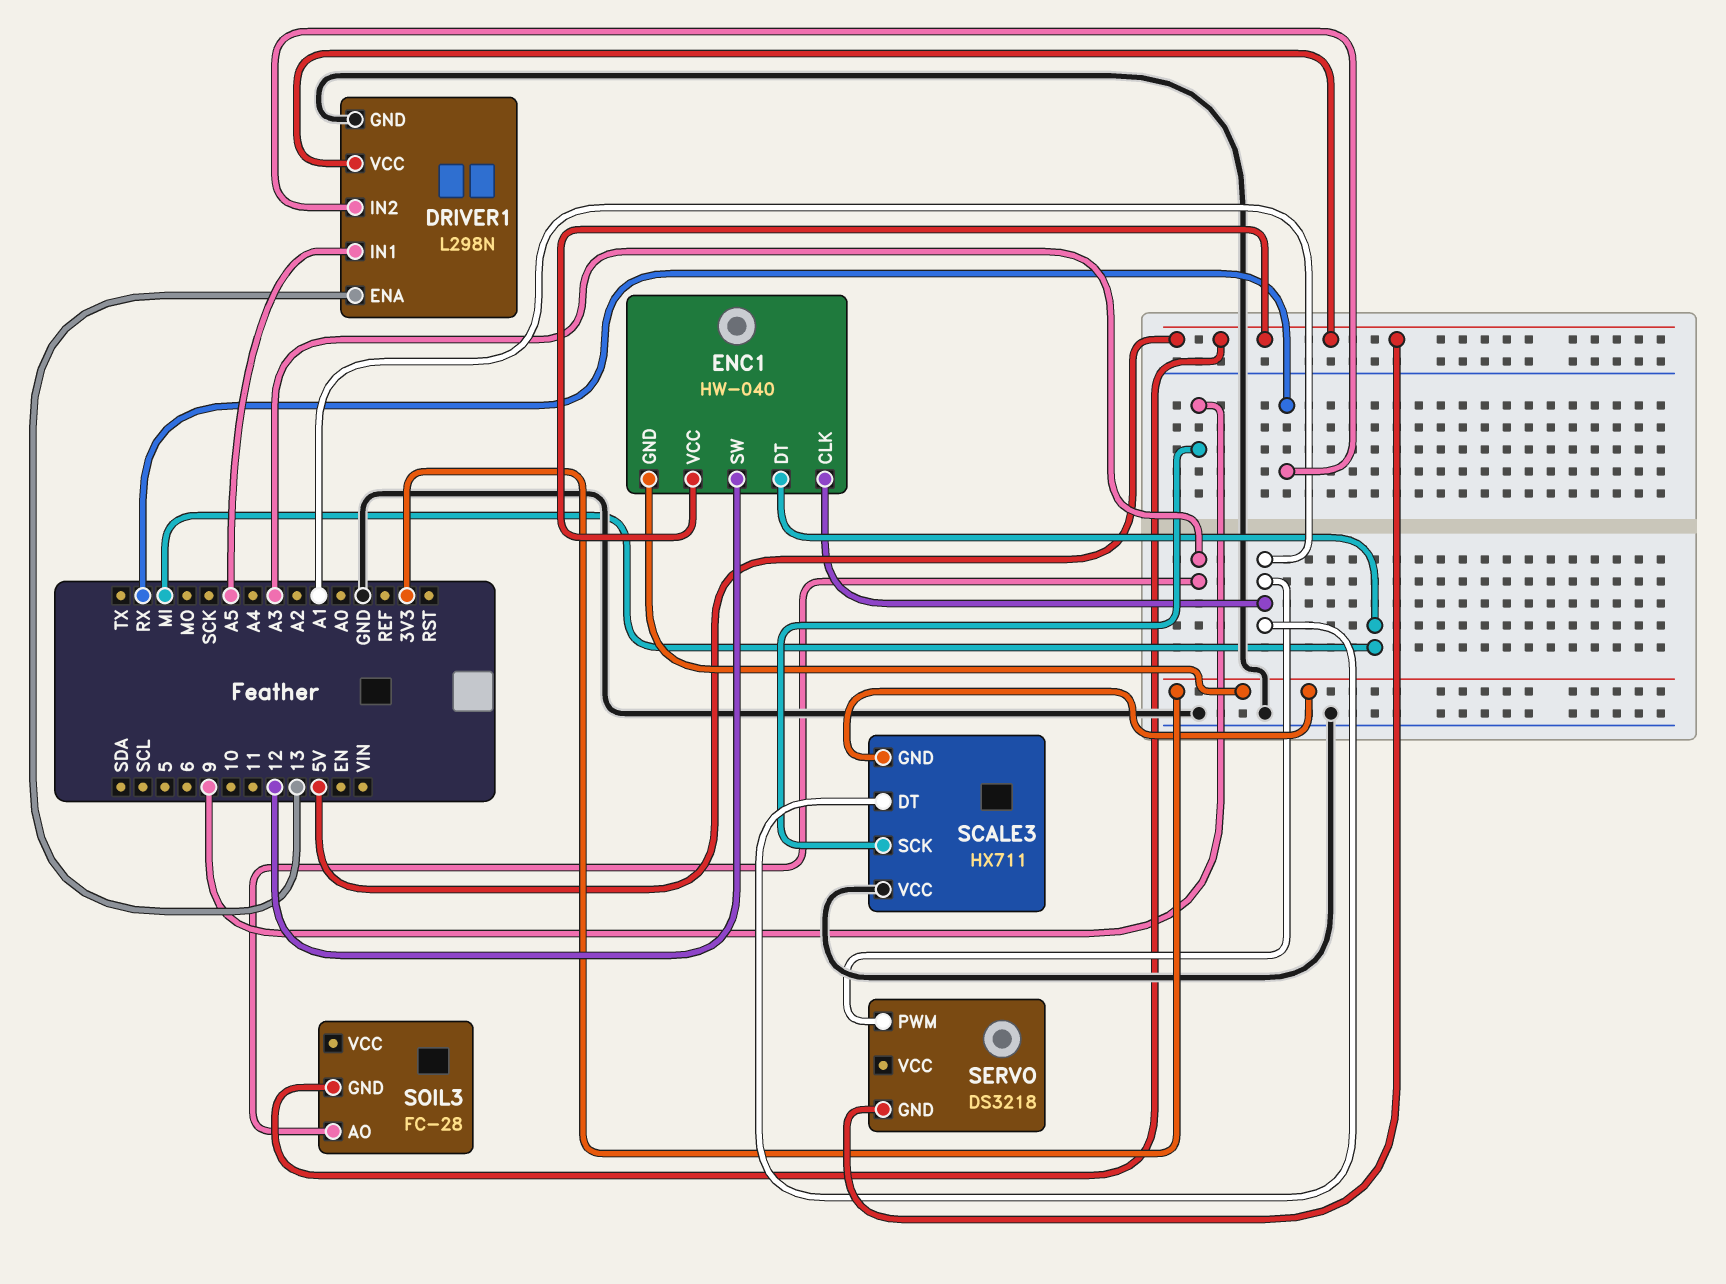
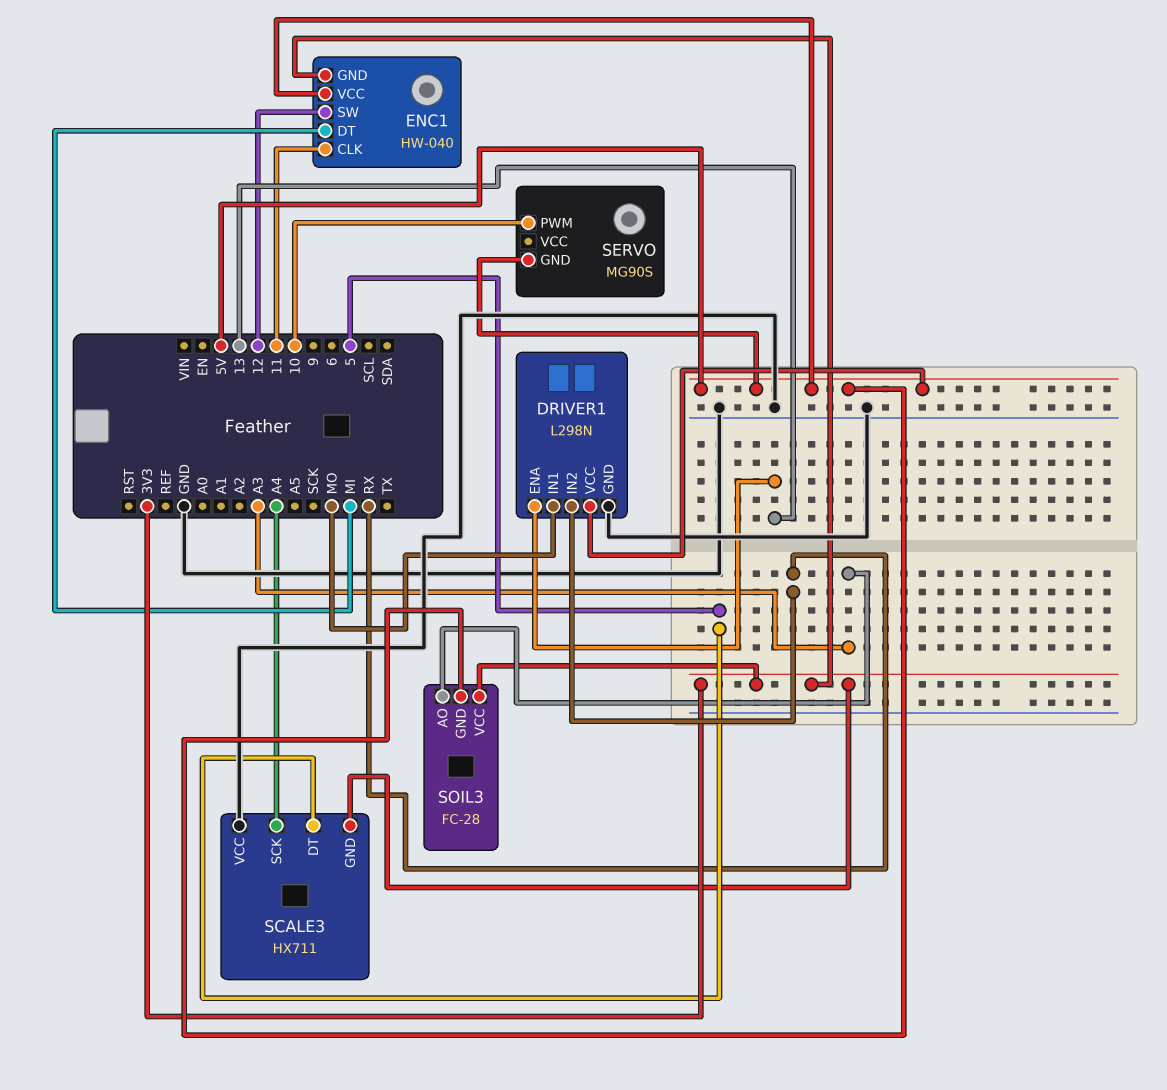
DRIVER1 pin IN1: A5 -> MO
ENC1 pin CLK: A1 -> 11
SCALE3 pin DT: A1 -> 5
SCALE3 pin SCK: 9 -> A4
SERVO: DS3218 -> MG90S
SERVO pin PWM: A1 -> 10
SOIL3 pin VCC: none -> 3V3

